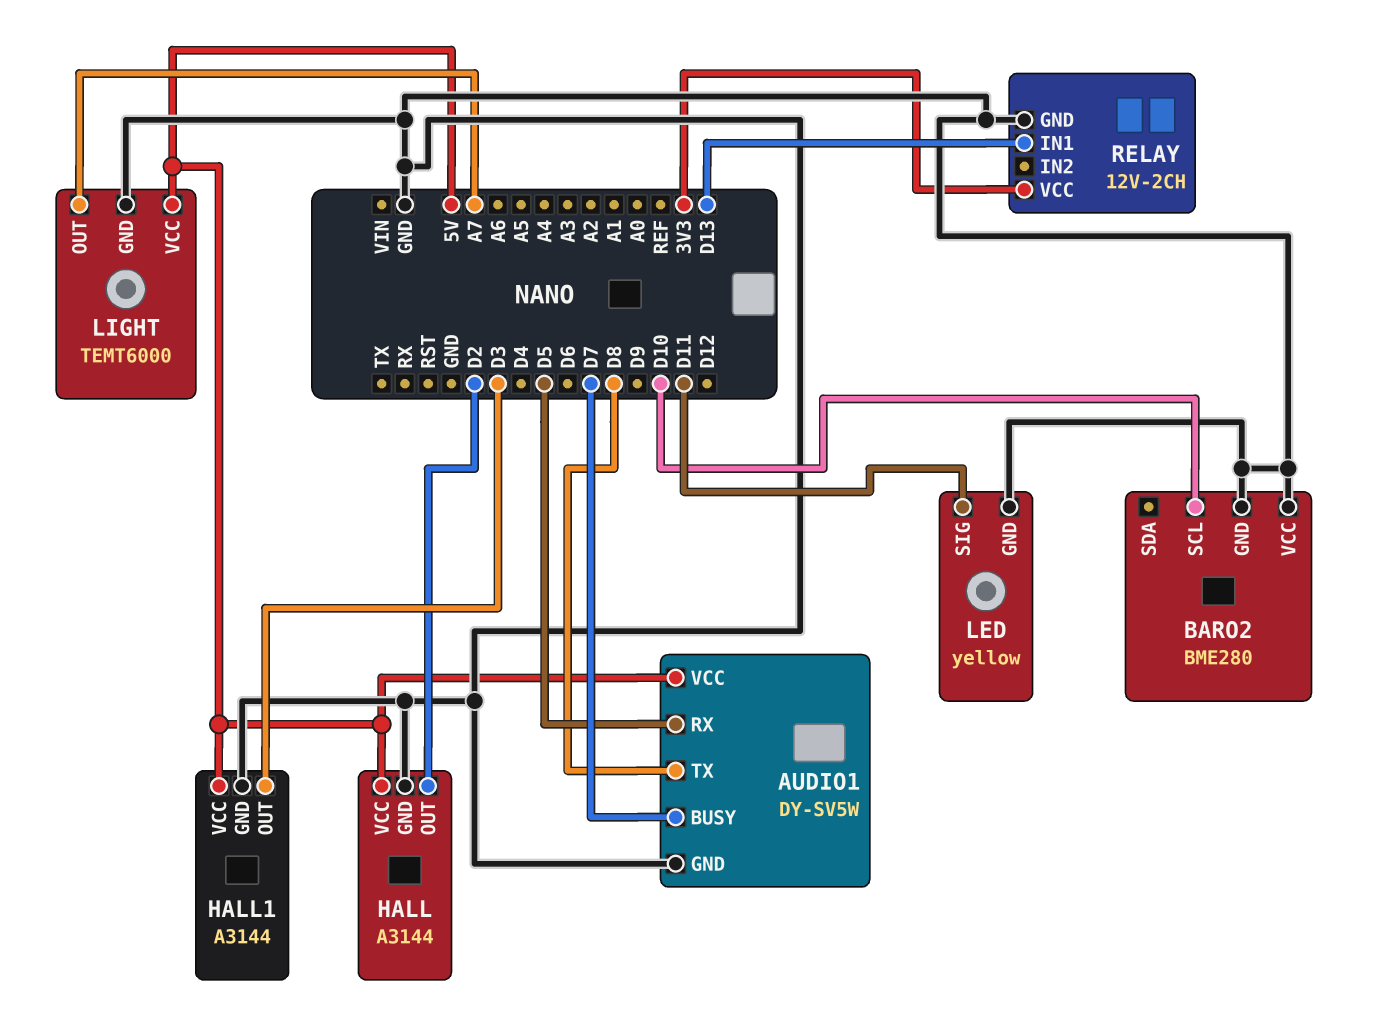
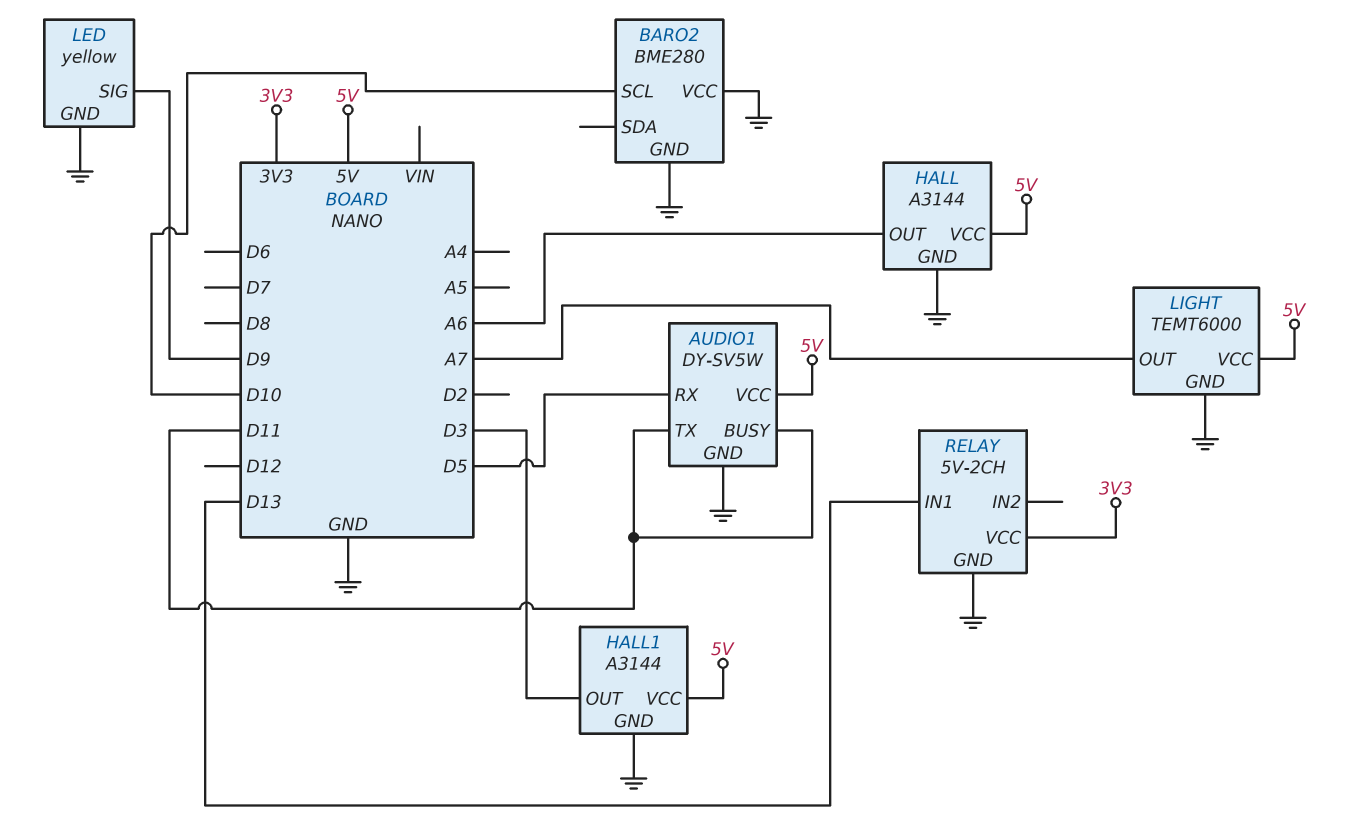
AUDIO1 pin BUSY: D7 -> D11
AUDIO1 pin TX: D8 -> D11
HALL pin OUT: D2 -> A6
LED pin SIG: D11 -> D9
RELAY: 12V-2CH -> 5V-2CH

